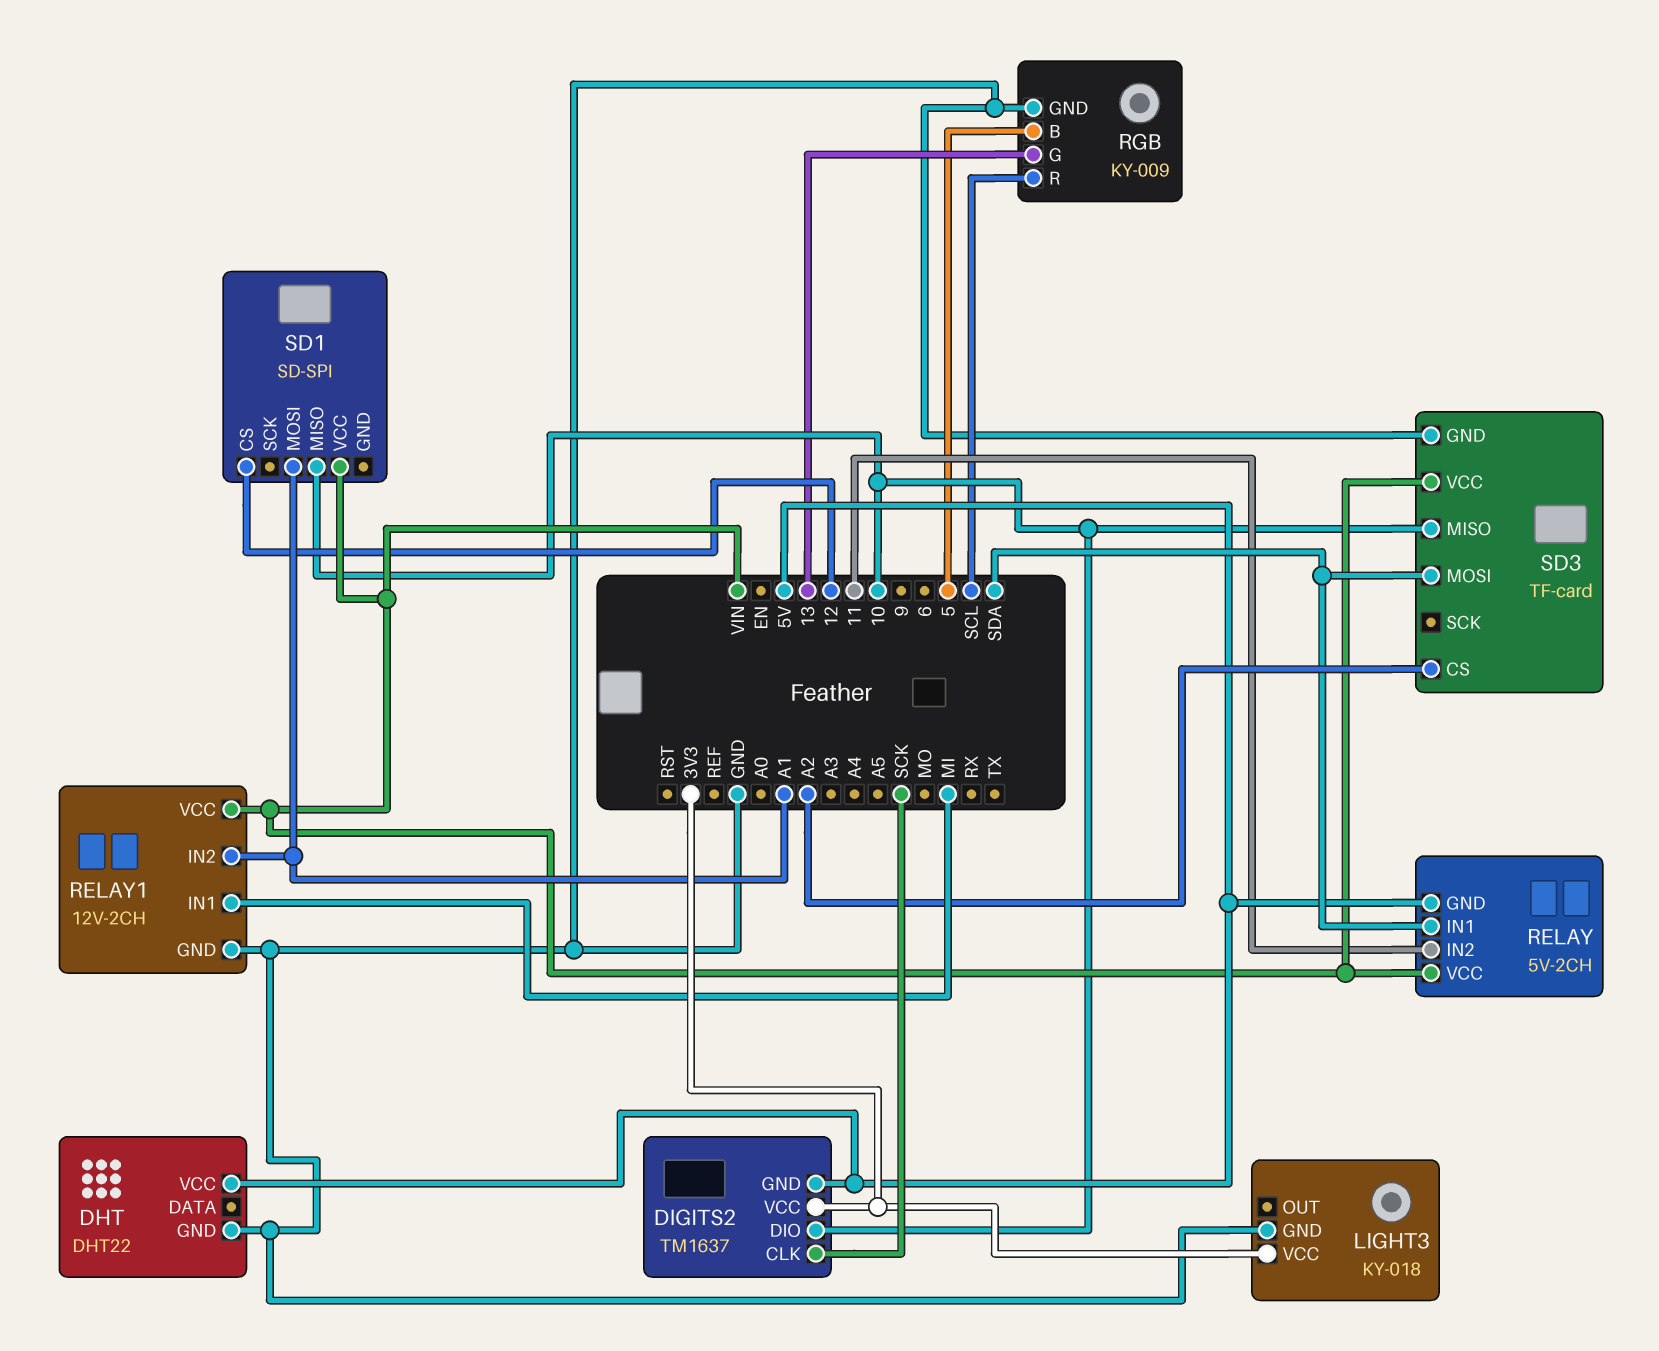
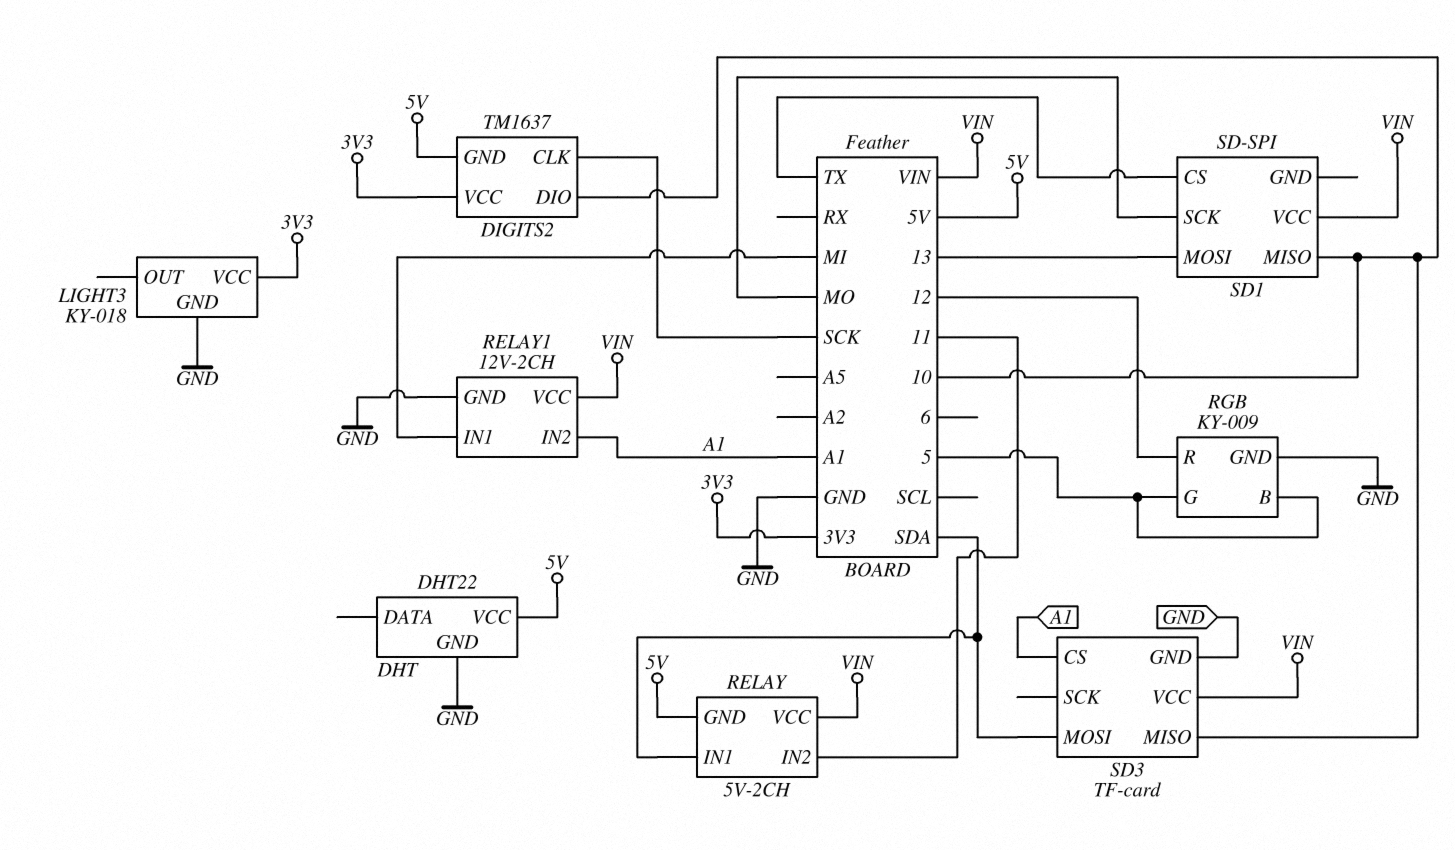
RGB pin G: 13 -> 5
RGB pin R: SCL -> 12
SD1 pin CS: 12 -> TX
SD1 pin MOSI: A1 -> 13
SD1 pin SCK: none -> MO
SD3 pin CS: A2 -> A1

